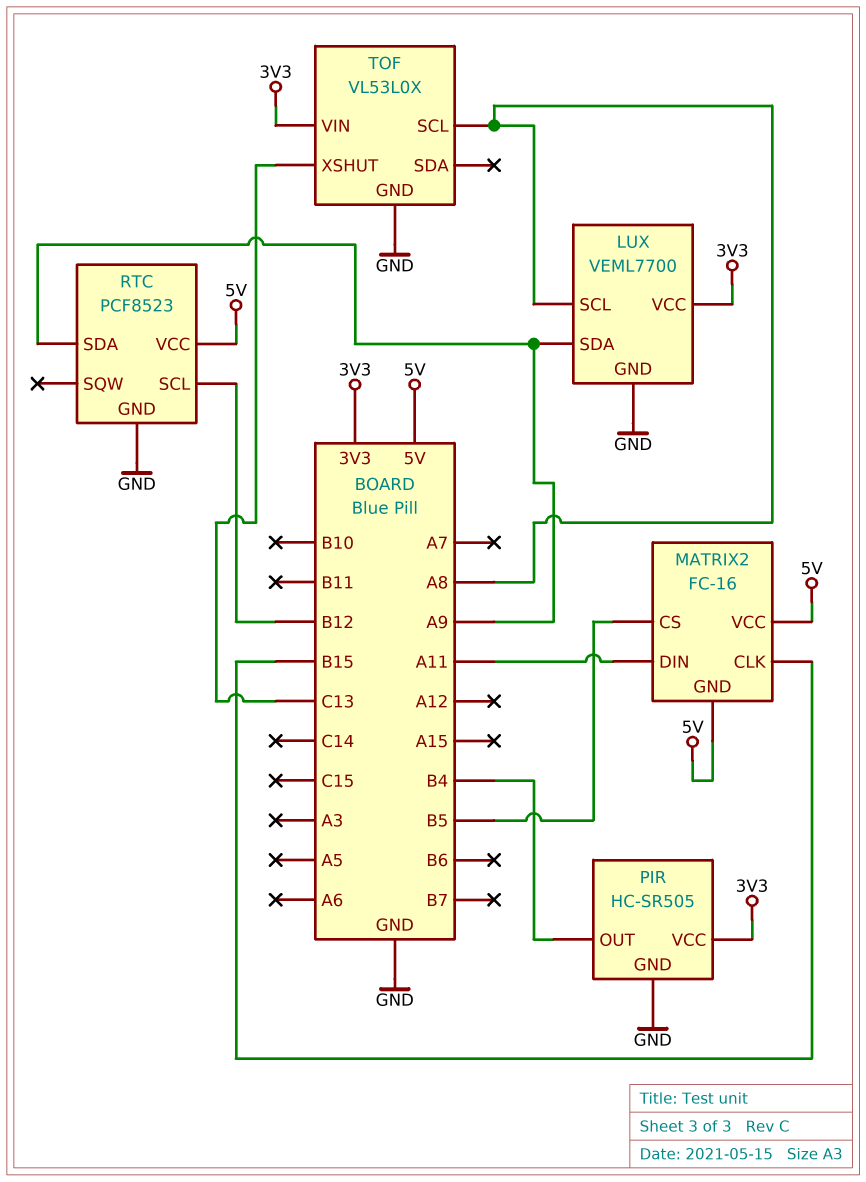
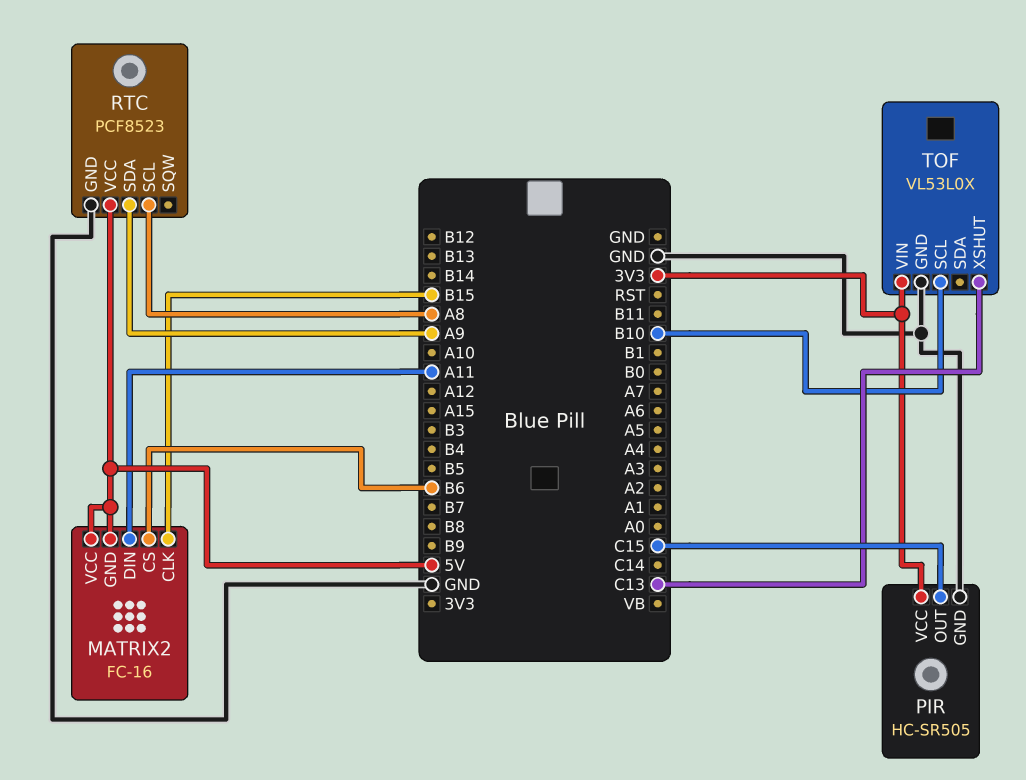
LUX: VEML7700 -> none
LUX pin GND: GND -> none
LUX pin SCL: A8 -> none
LUX pin SDA: A9 -> none
LUX pin VCC: 3V3 -> none
MATRIX2 pin CS: B5 -> B6
PIR pin OUT: B4 -> C15
RTC pin SCL: B12 -> A8
TOF pin SCL: A8 -> B10

